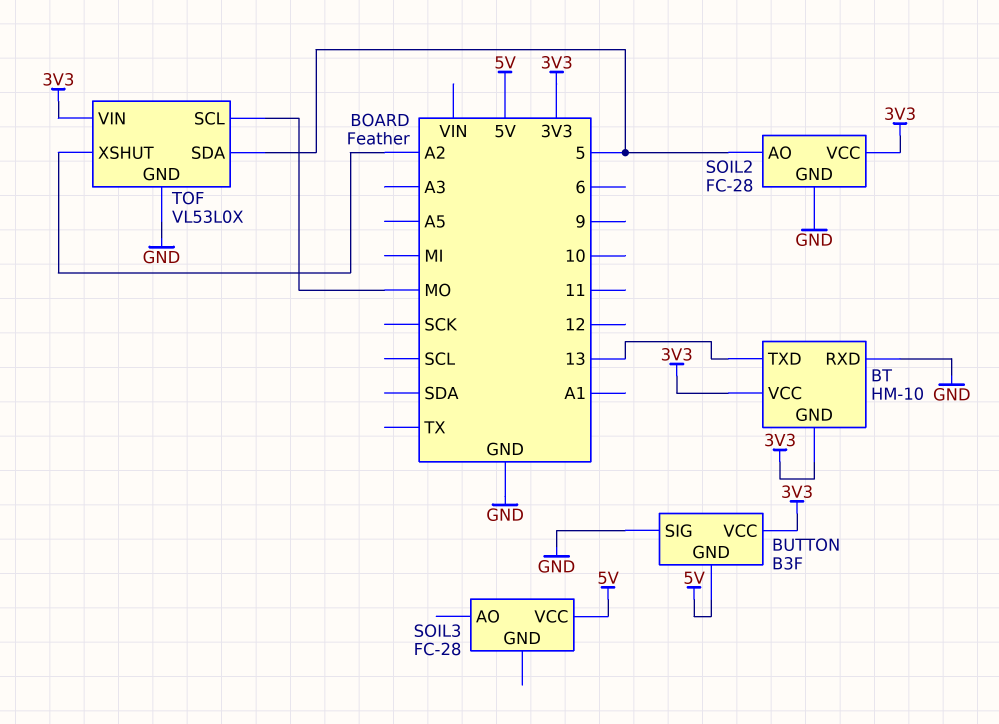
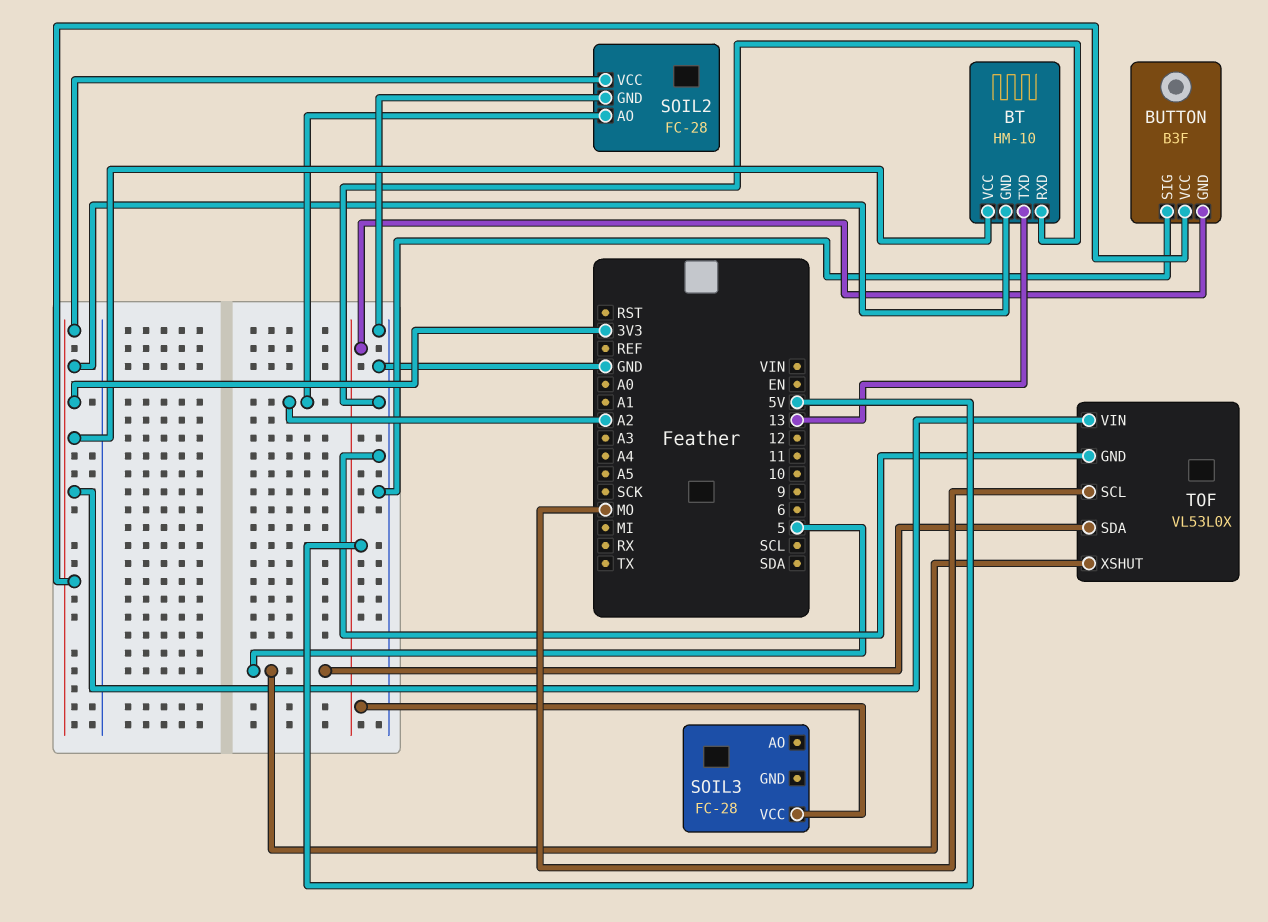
SOIL2 pin AO: 5 -> A2
TOF pin XSHUT: A2 -> 5

